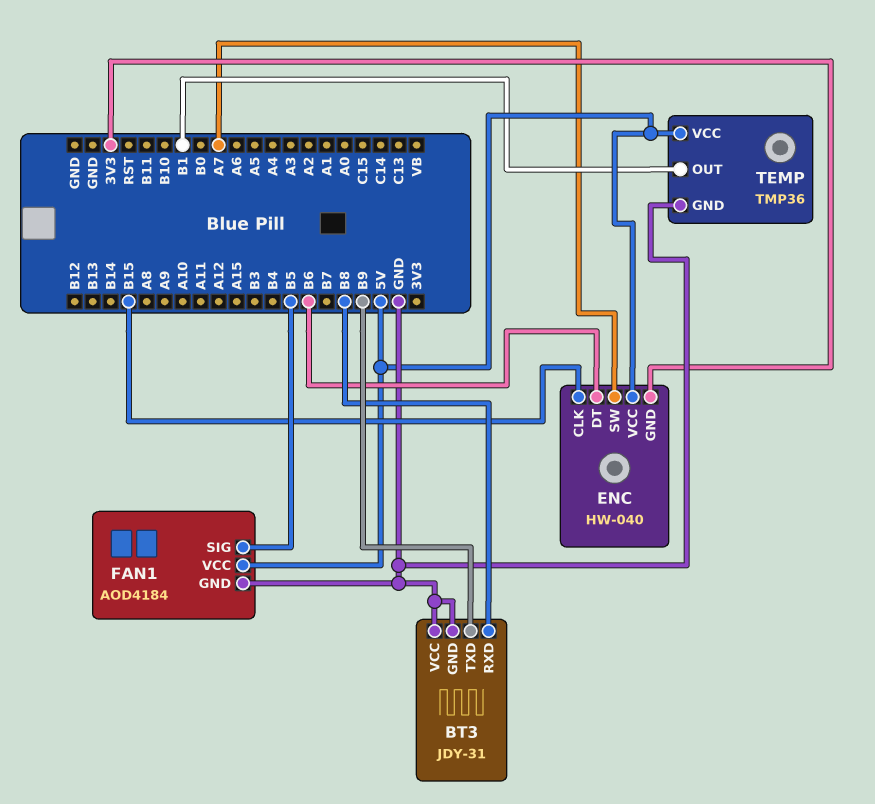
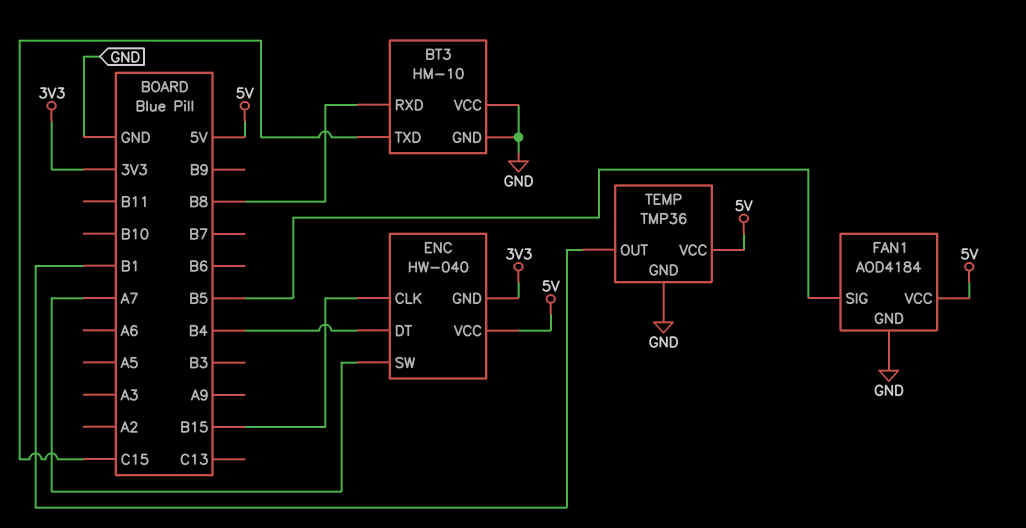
BT3: JDY-31 -> HM-10
BT3 pin TXD: B9 -> C15
ENC pin DT: B6 -> B4

